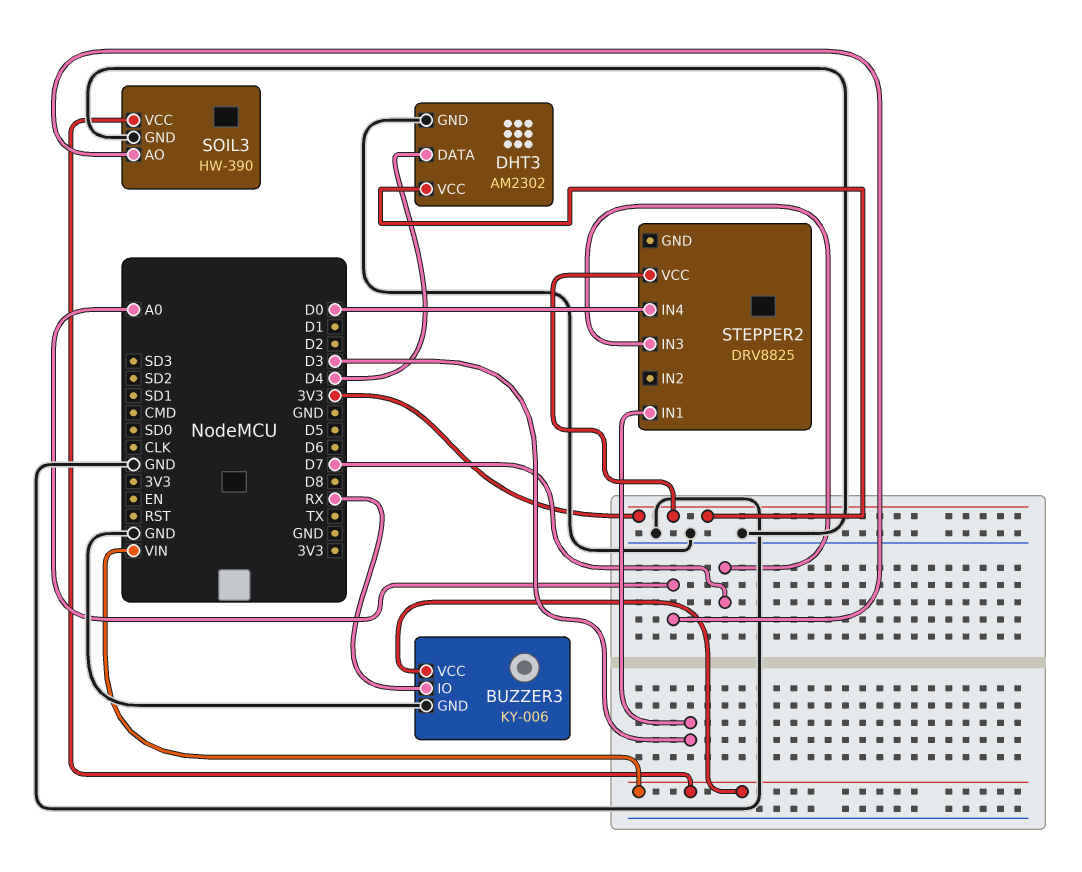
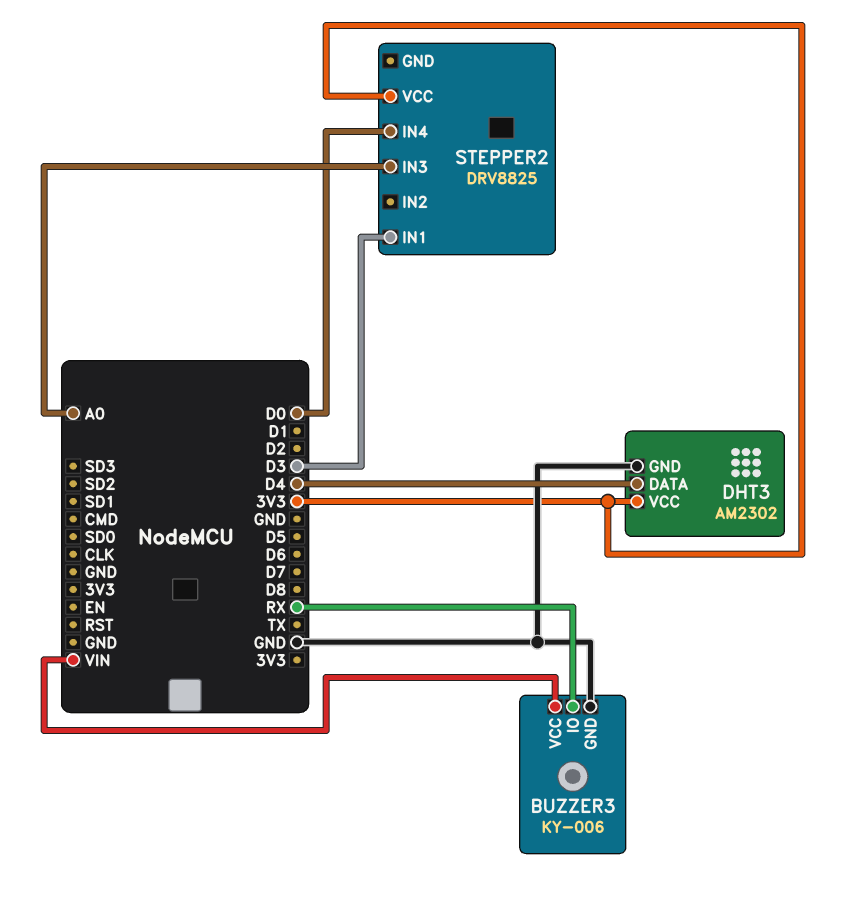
SOIL3: HW-390 -> none
SOIL3 pin AO: A0 -> none
SOIL3 pin GND: GND -> none
SOIL3 pin VCC: VIN -> none
STEPPER2 pin IN3: D7 -> A0

